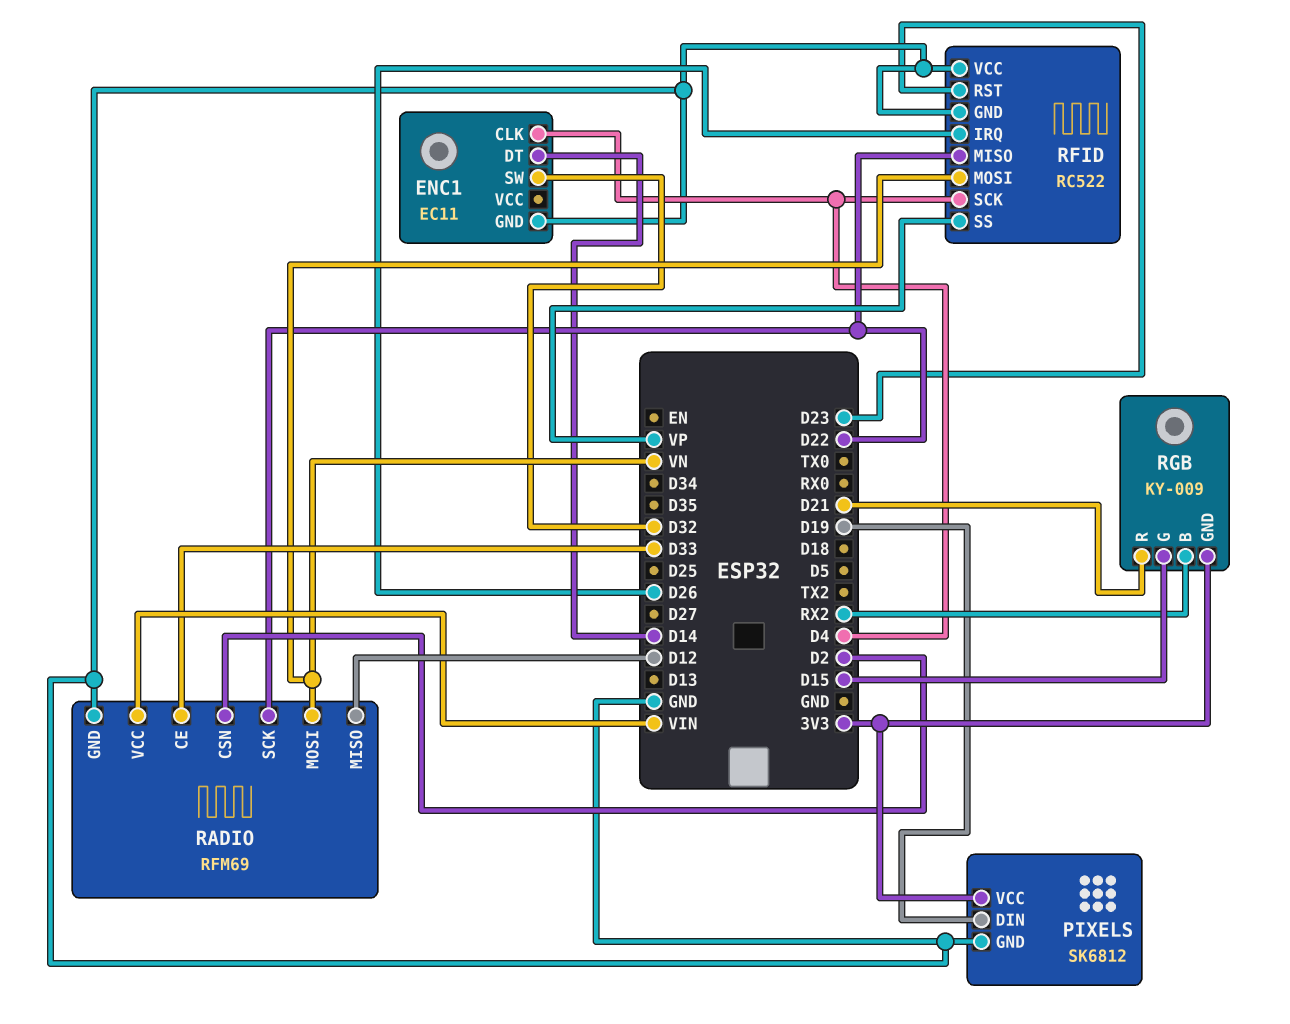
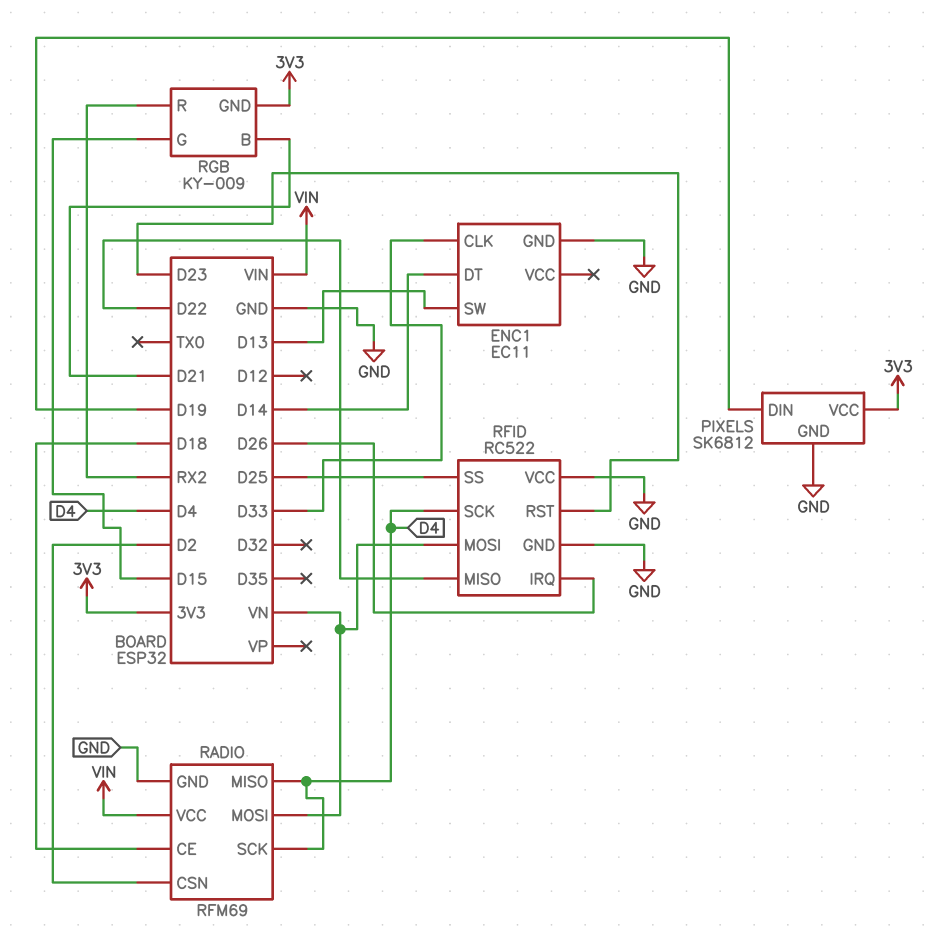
ENC1 pin CLK: D4 -> D33
ENC1 pin SW: D32 -> D13
RADIO pin CE: D33 -> D18
RADIO pin MISO: D12 -> D4
RADIO pin SCK: D22 -> D4
RFID pin SS: VP -> D25
RGB pin B: RX2 -> D21
RGB pin R: D21 -> RX2

